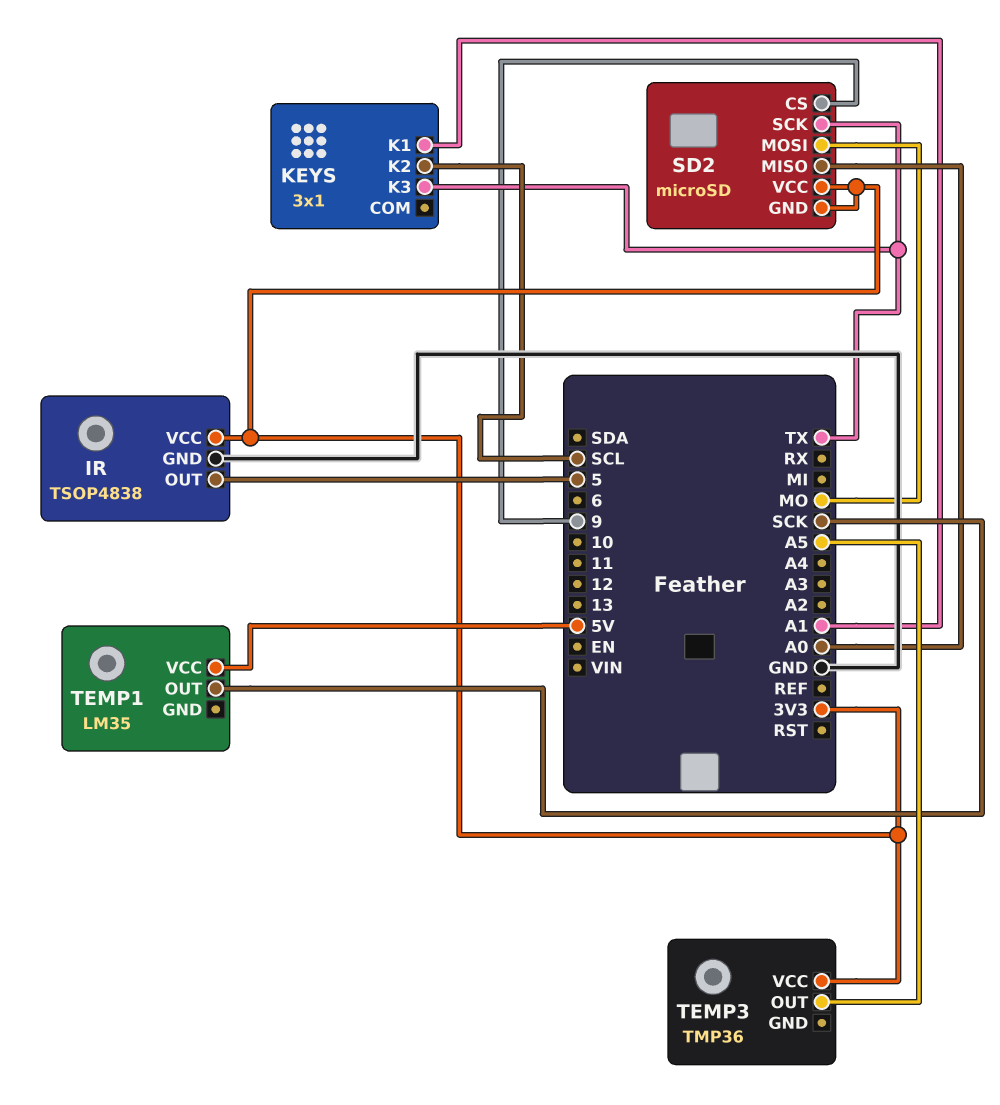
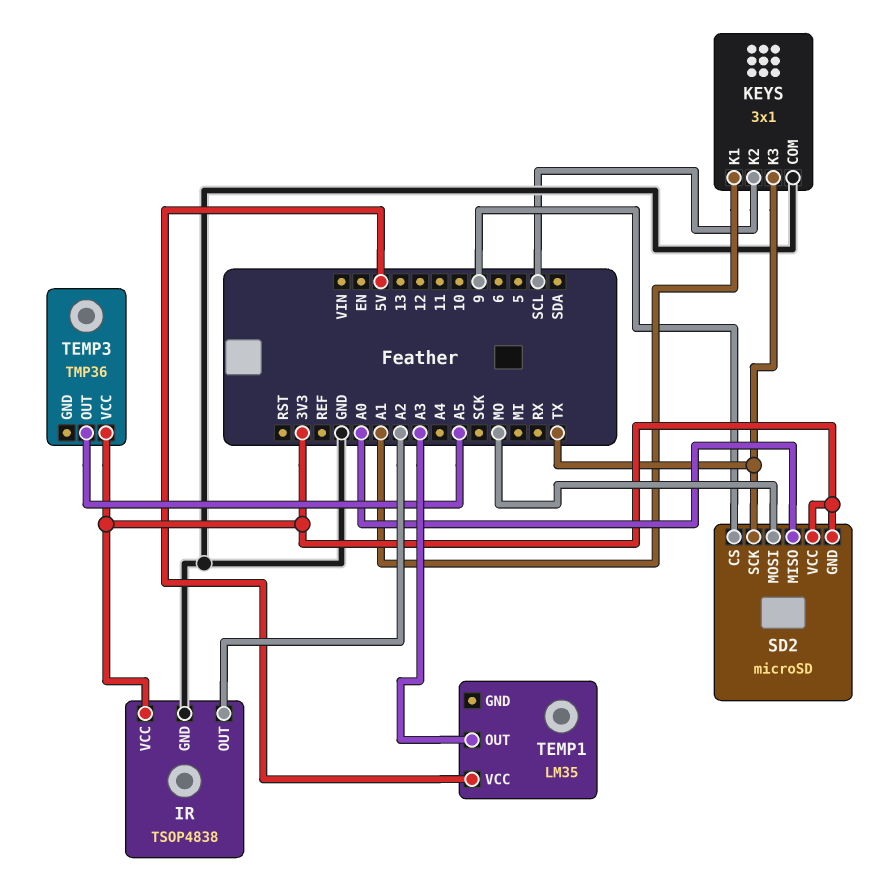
IR pin OUT: 5 -> A2
KEYS pin COM: none -> GND
TEMP1 pin OUT: SCK -> A3

